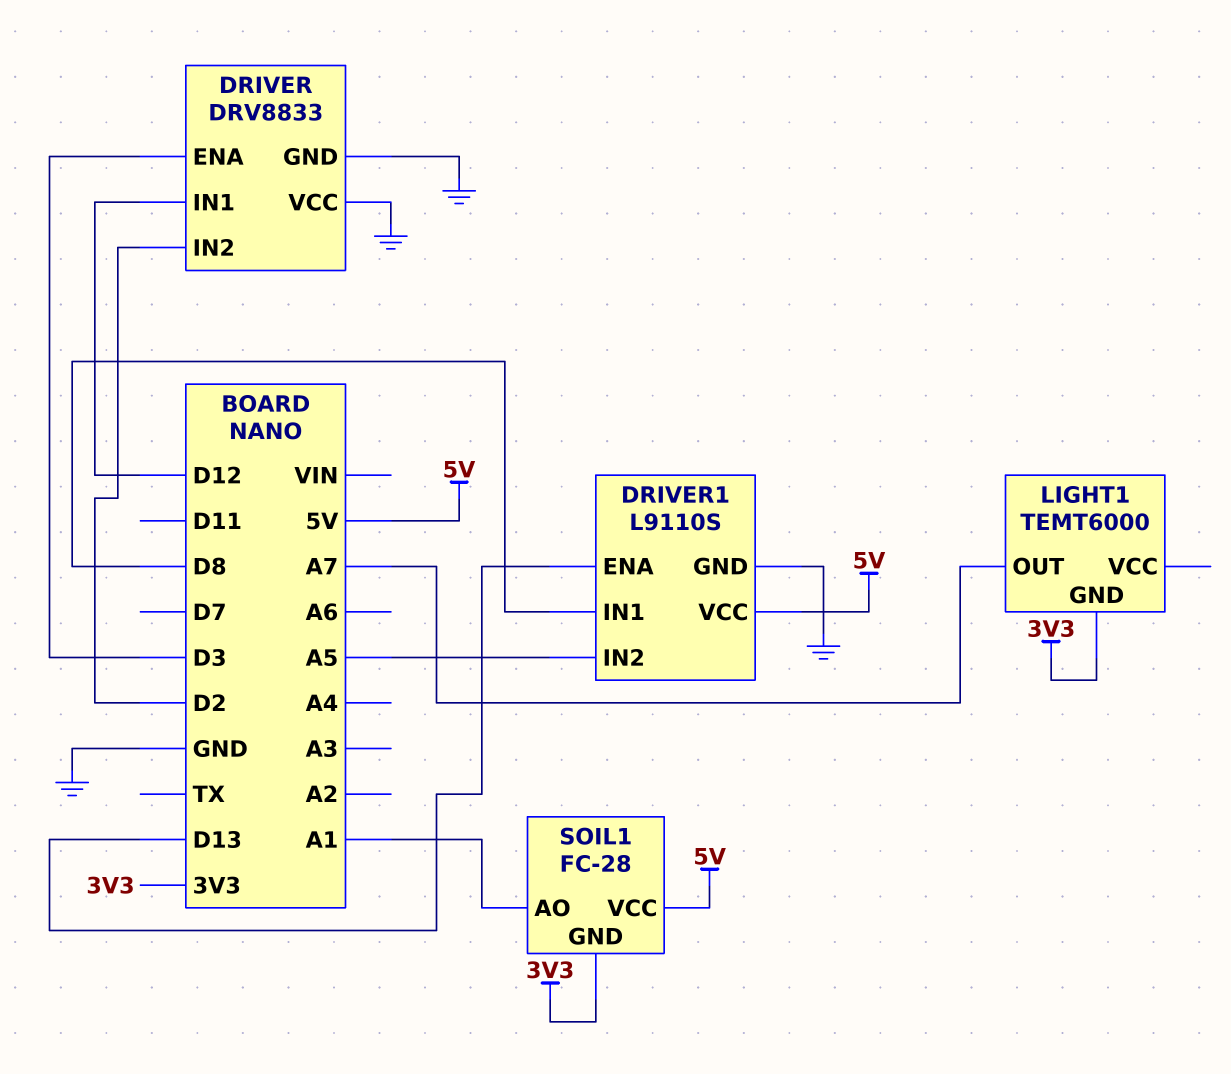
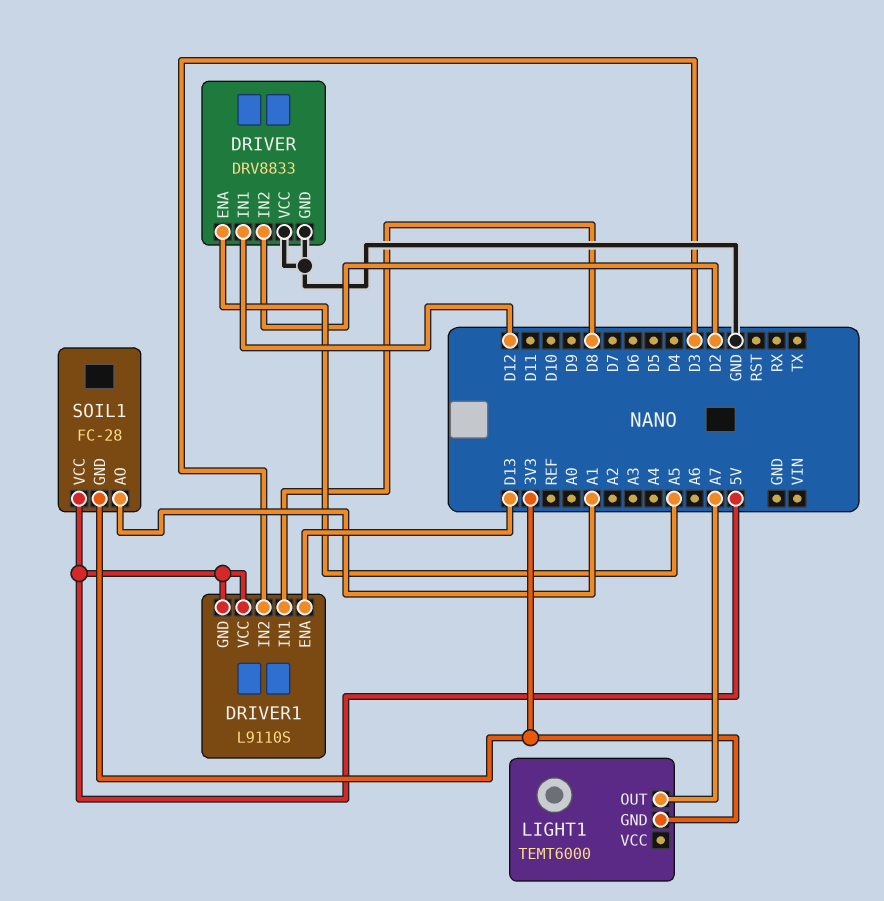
DRIVER pin ENA: D3 -> A5
DRIVER1 pin GND: GND -> 5V
DRIVER1 pin IN2: A5 -> D3

